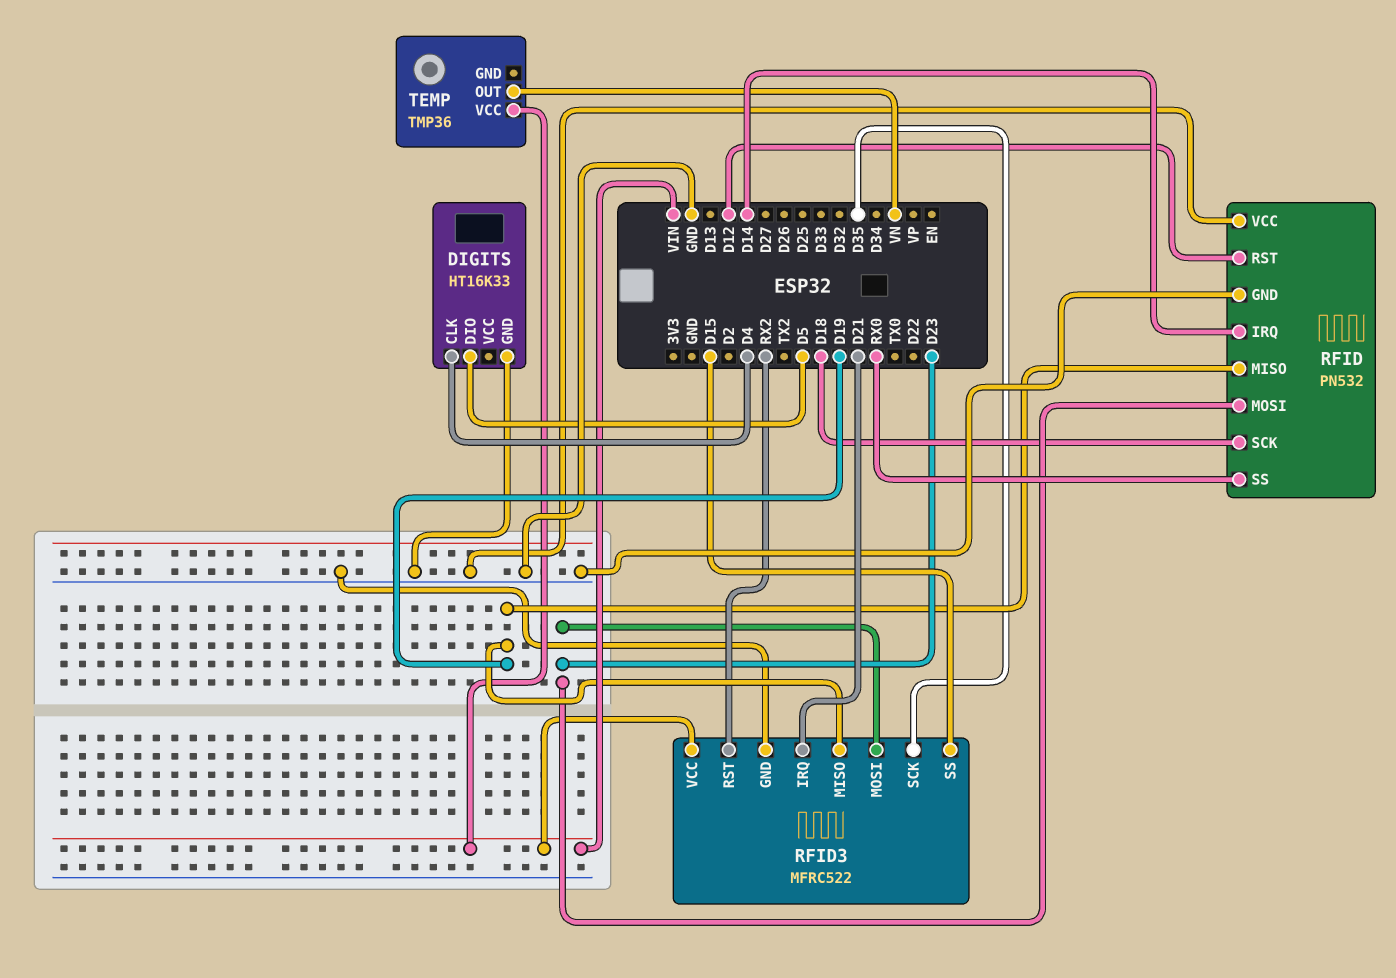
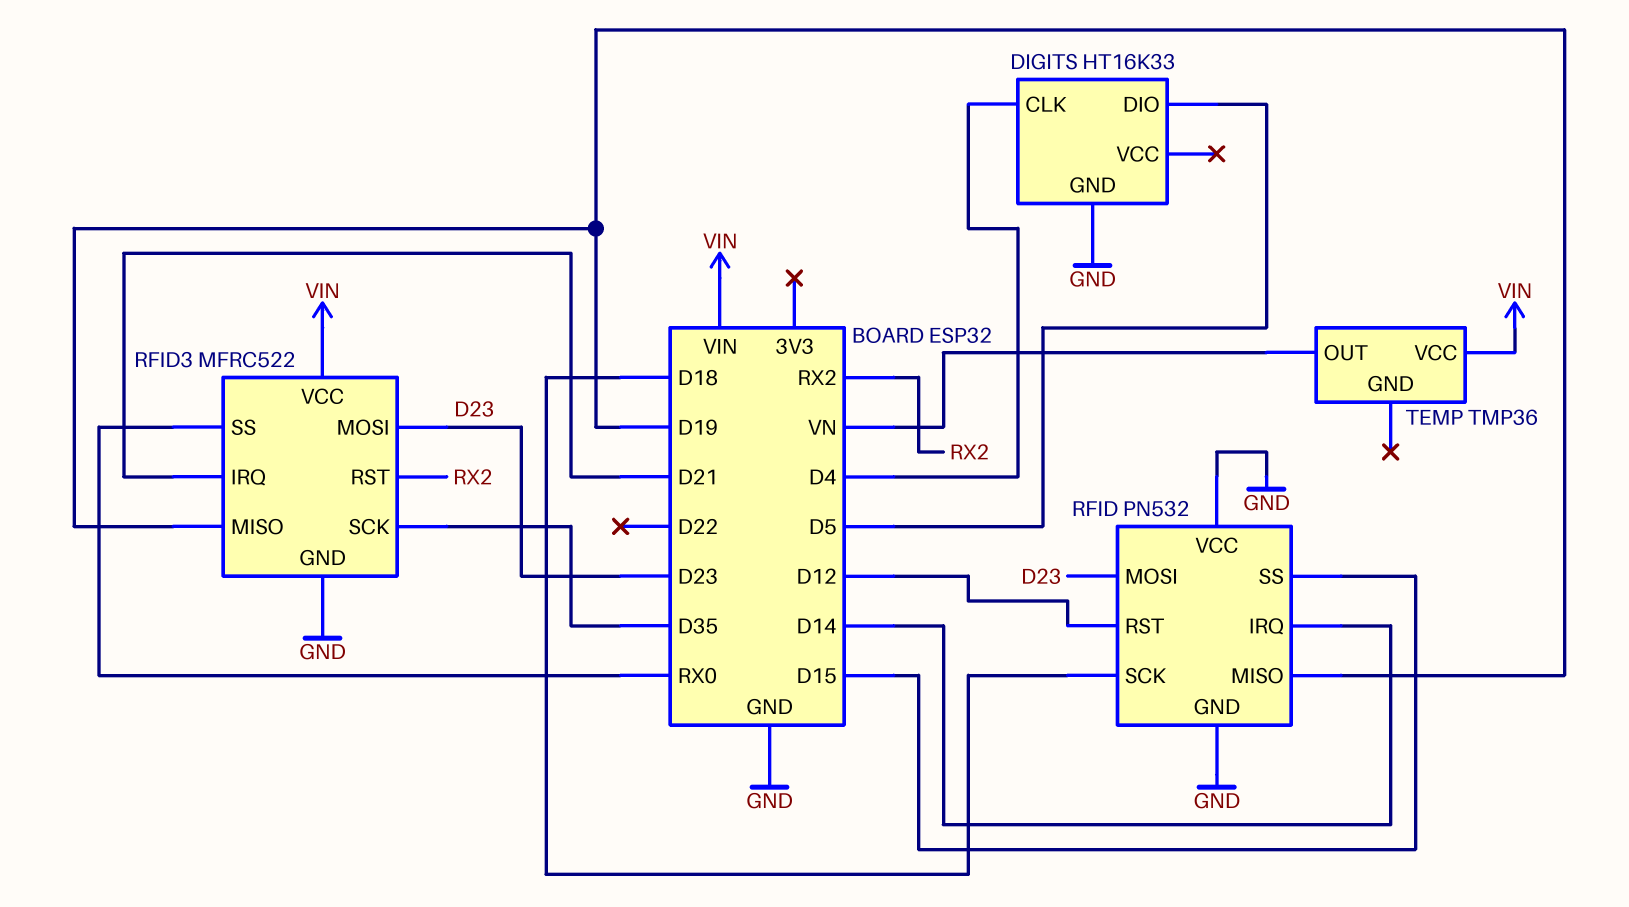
RFID pin SS: RX0 -> D15
RFID3 pin SS: D15 -> RX0

